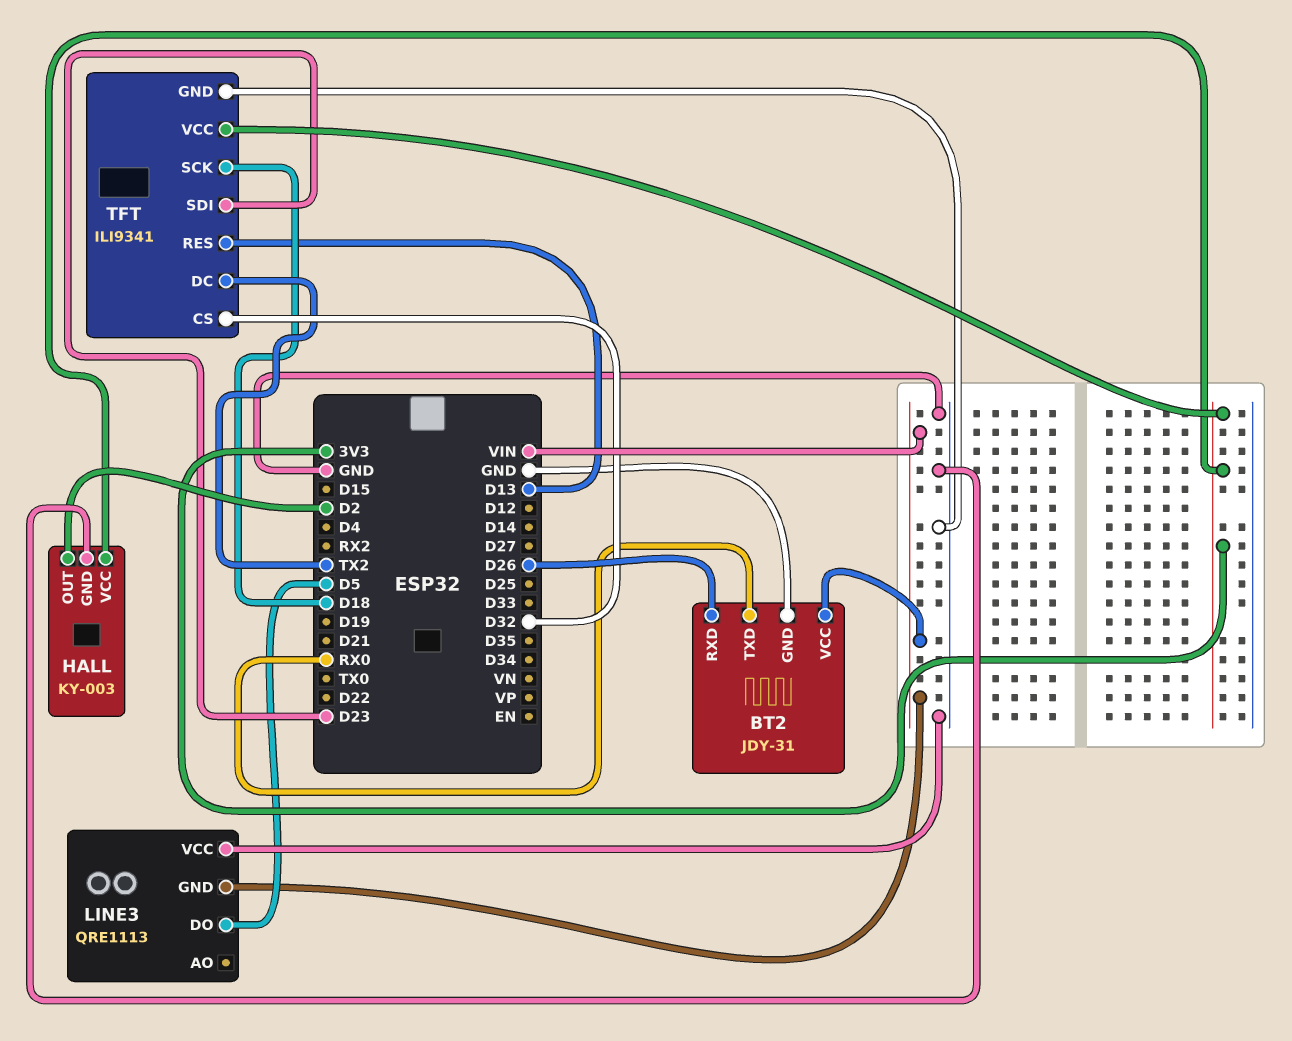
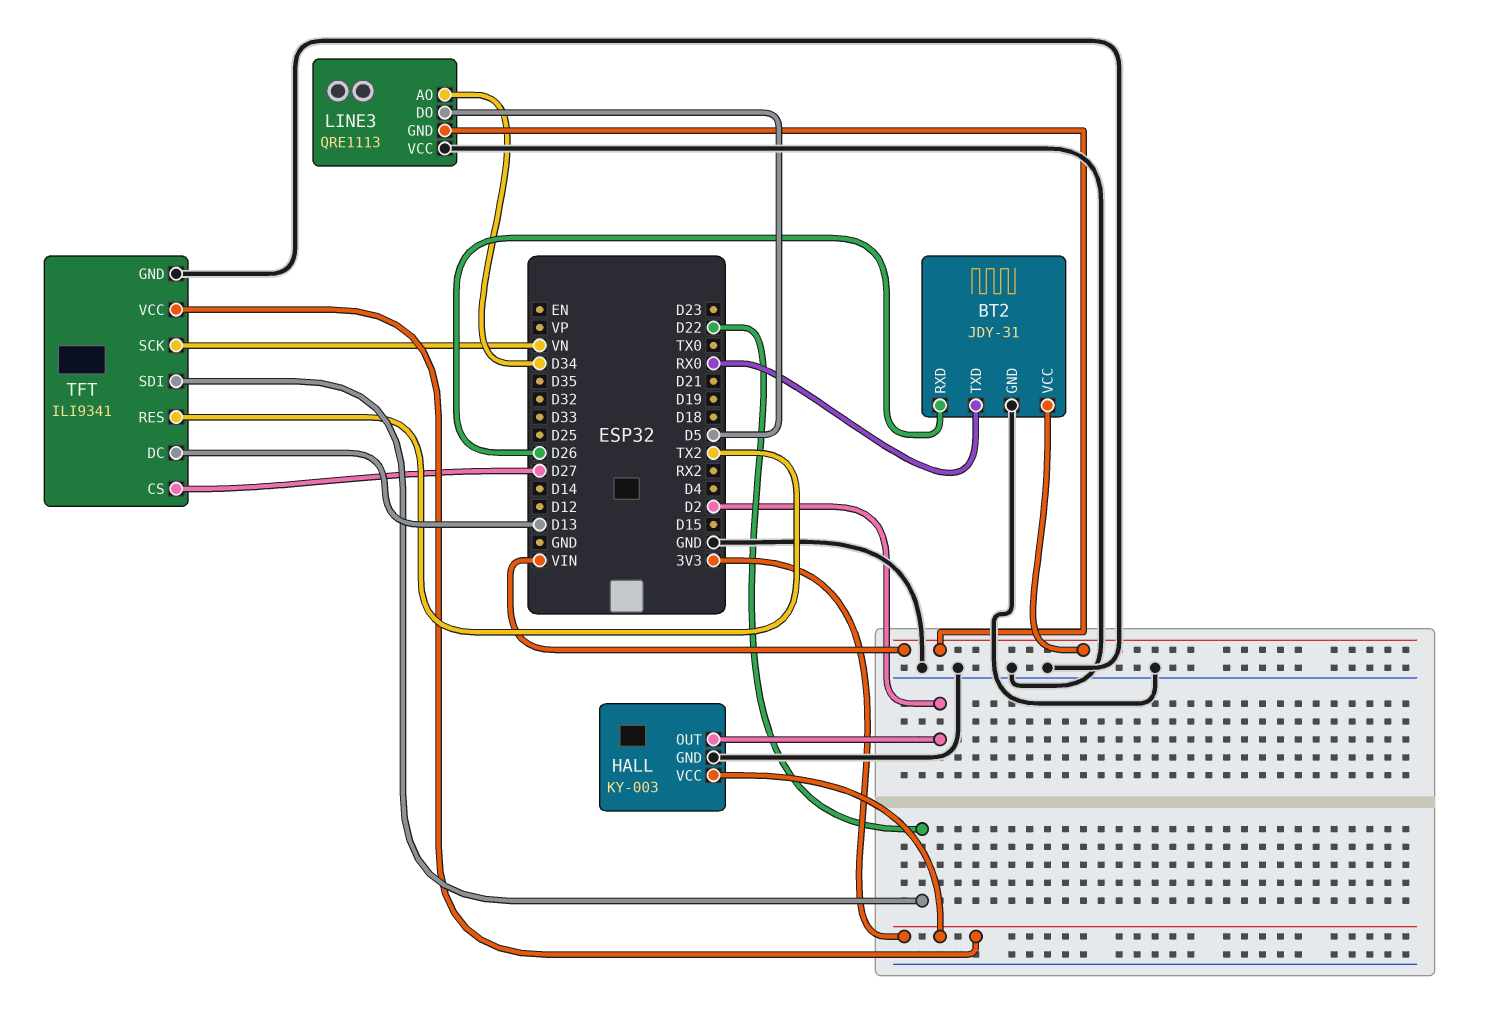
LINE3 pin AO: none -> D34
TFT pin CS: D32 -> D27
TFT pin DC: TX2 -> D13
TFT pin RES: D13 -> TX2
TFT pin SCK: D18 -> VN
TFT pin SDI: D23 -> D22

